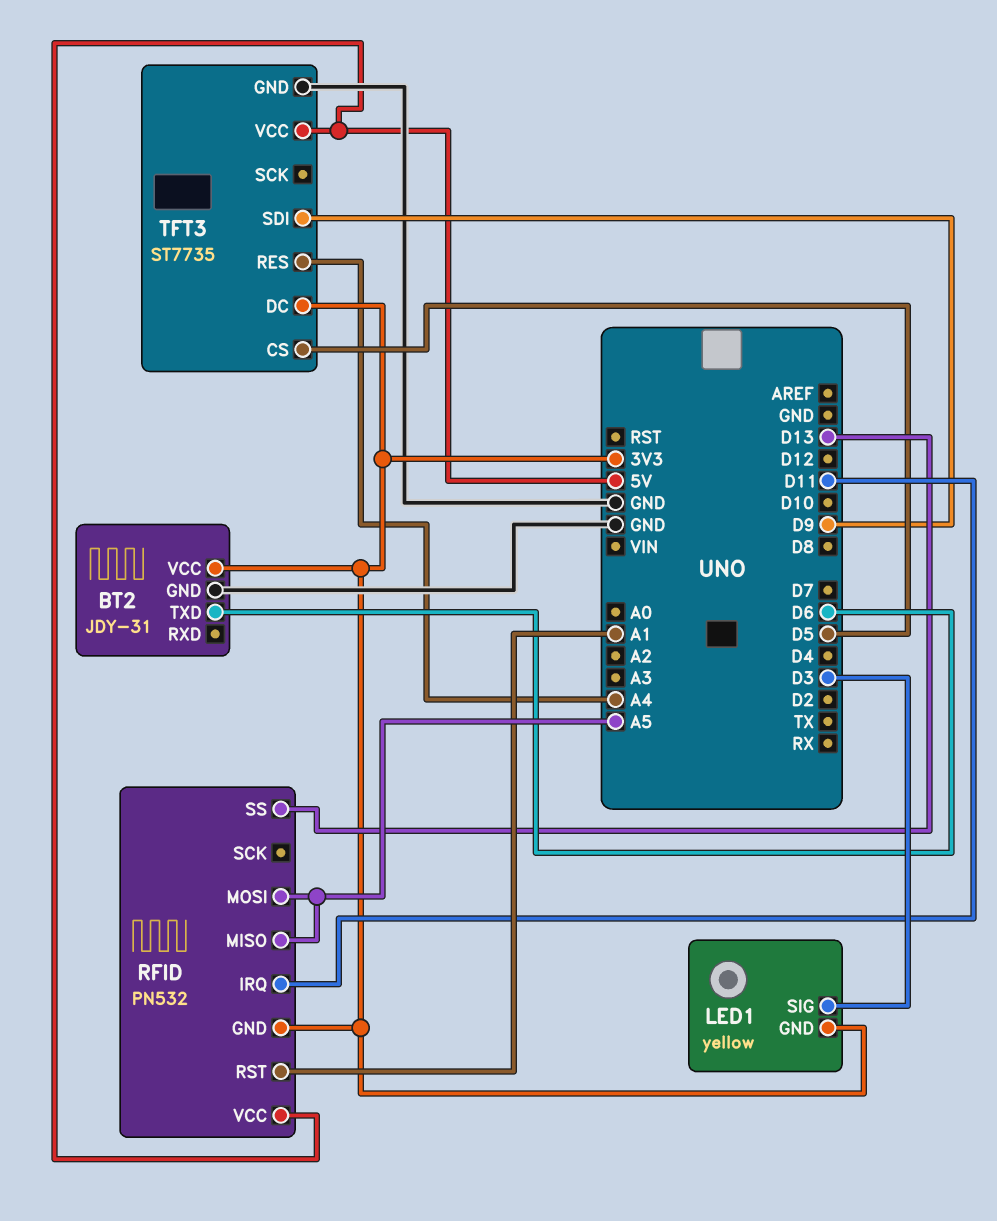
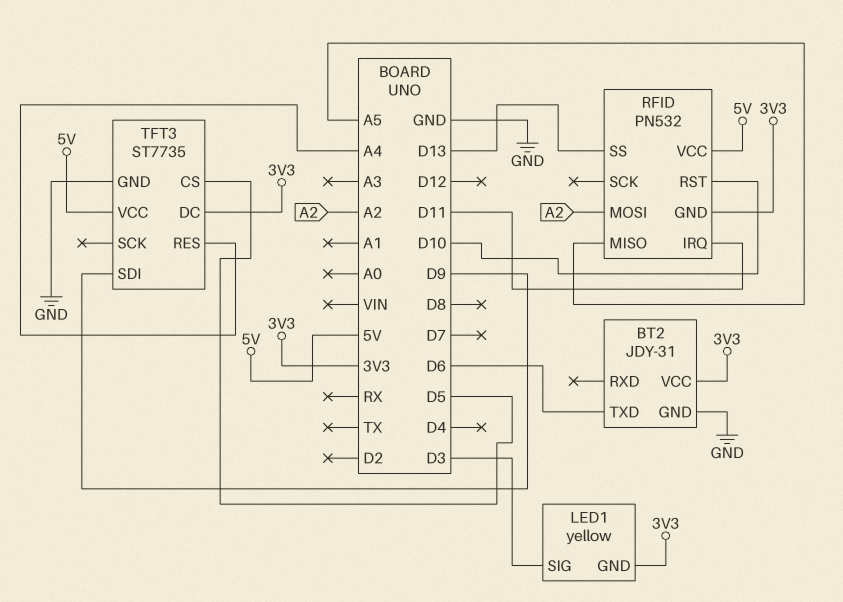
RFID pin MOSI: A5 -> A2
RFID pin RST: A1 -> D10

